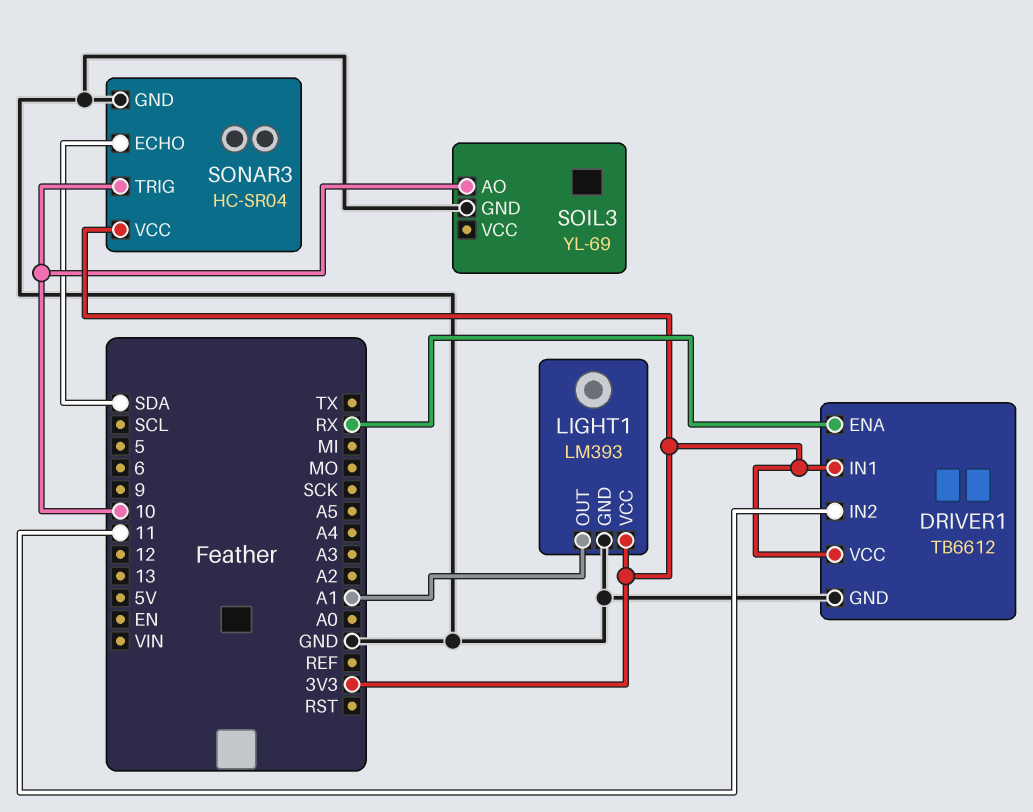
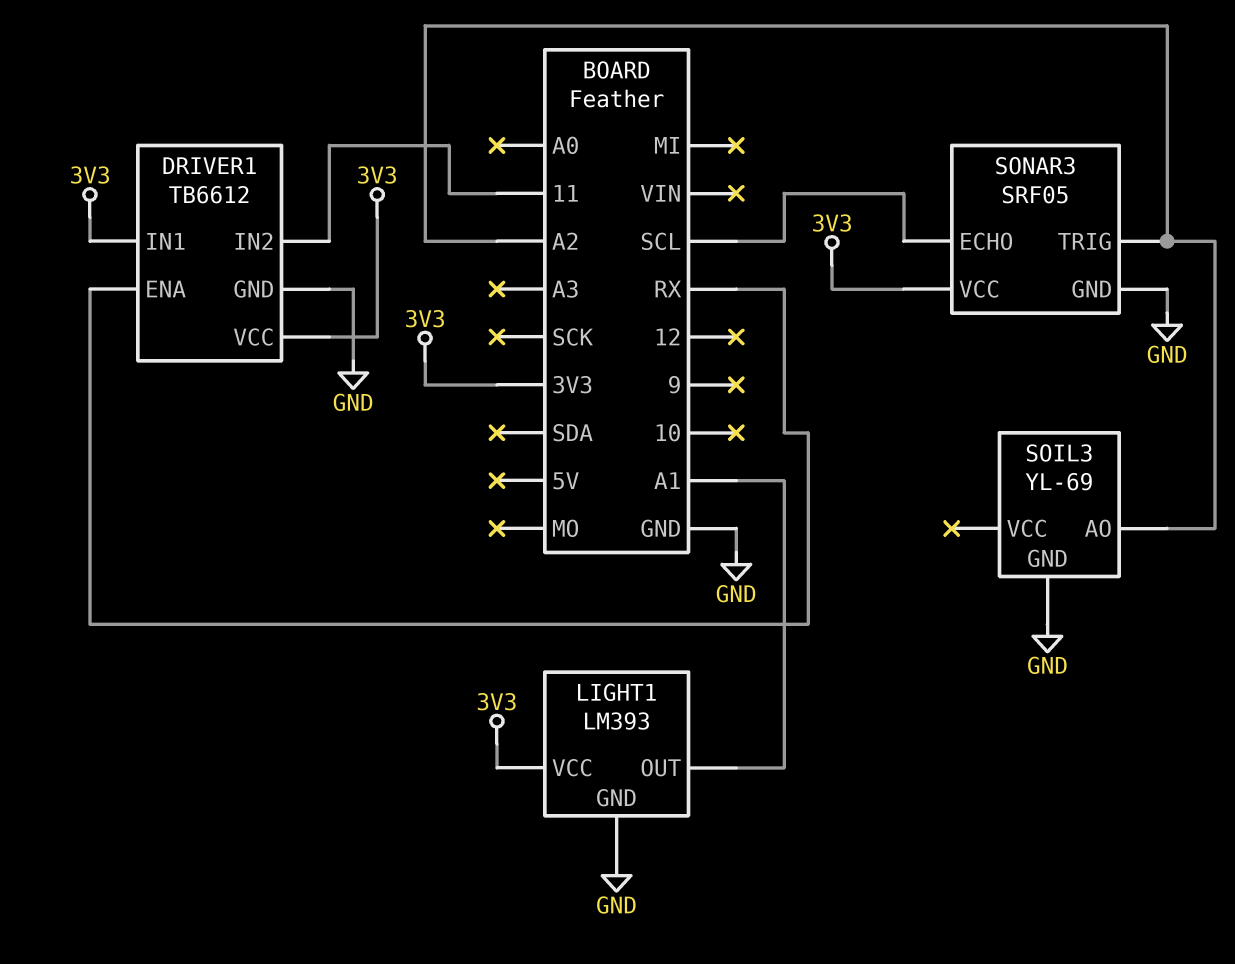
SOIL3 pin AO: 10 -> A2
SONAR3: HC-SR04 -> SRF05
SONAR3 pin ECHO: SDA -> SCL
SONAR3 pin TRIG: 10 -> A2

